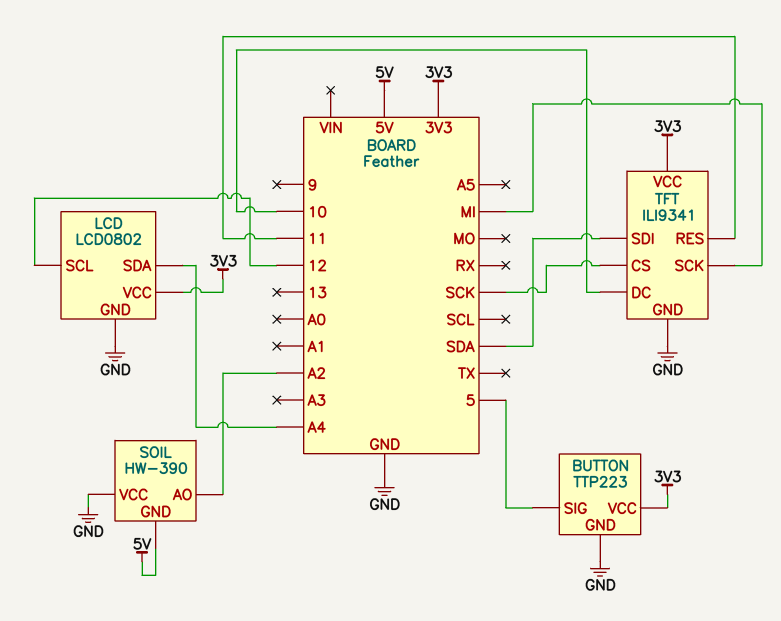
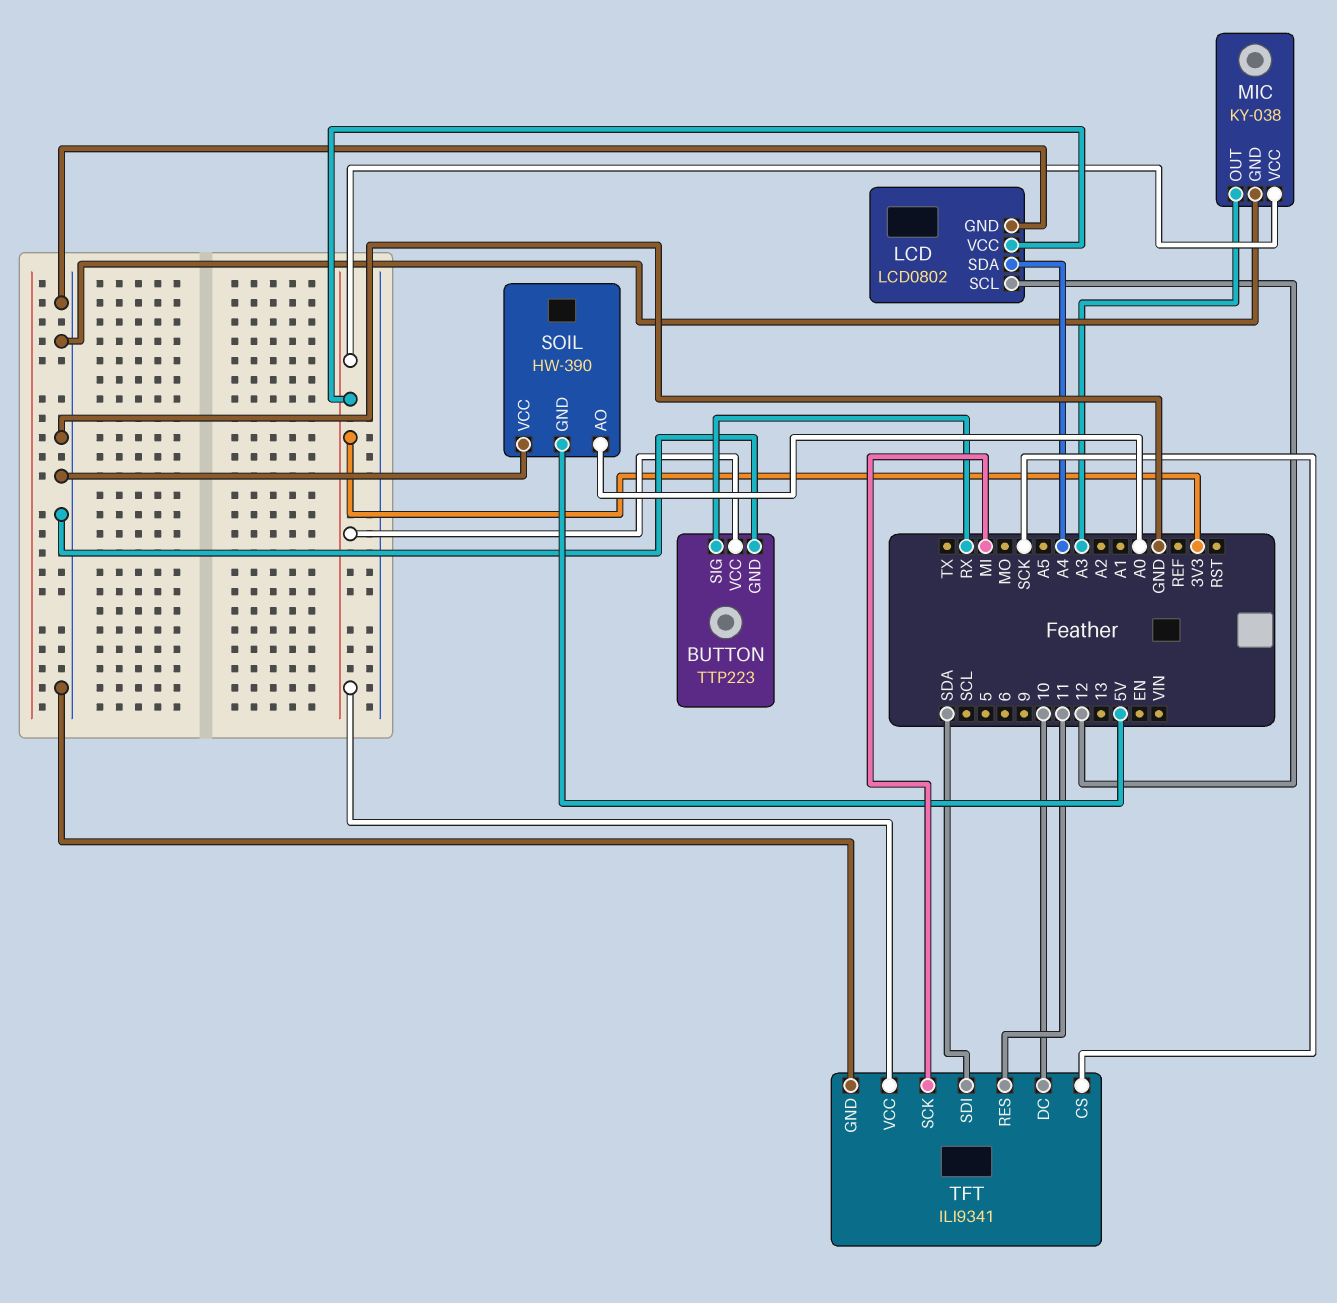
BUTTON pin SIG: 5 -> RX
MIC: none -> KY-038
MIC pin GND: none -> GND
MIC pin OUT: none -> A3
MIC pin VCC: none -> 3V3
SOIL pin AO: A2 -> A0

